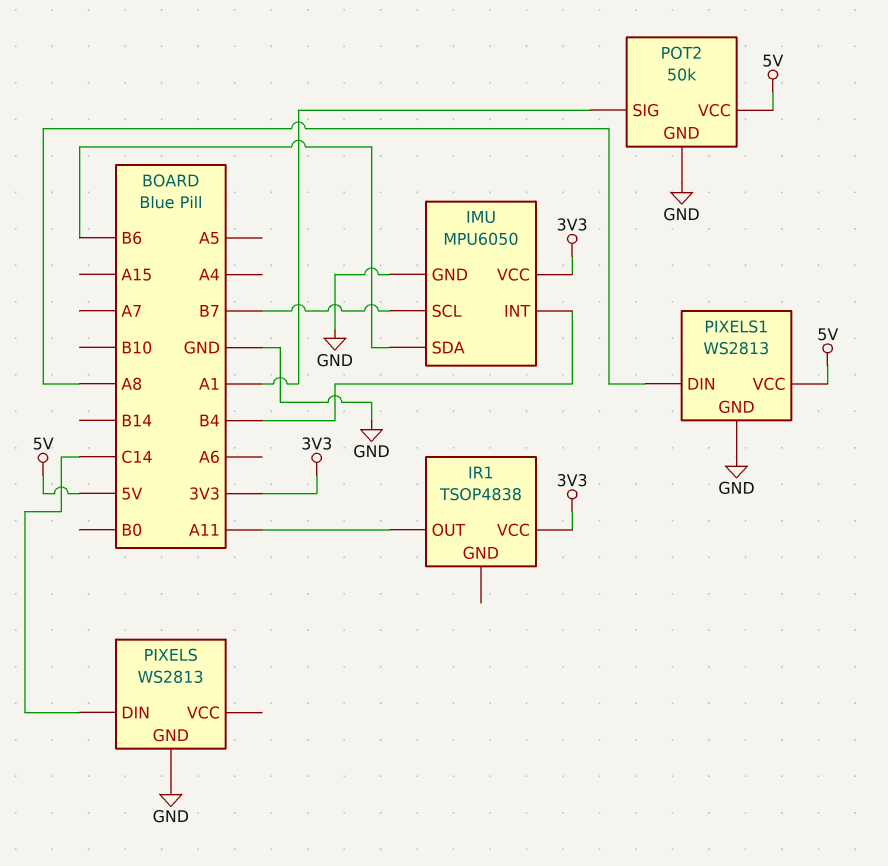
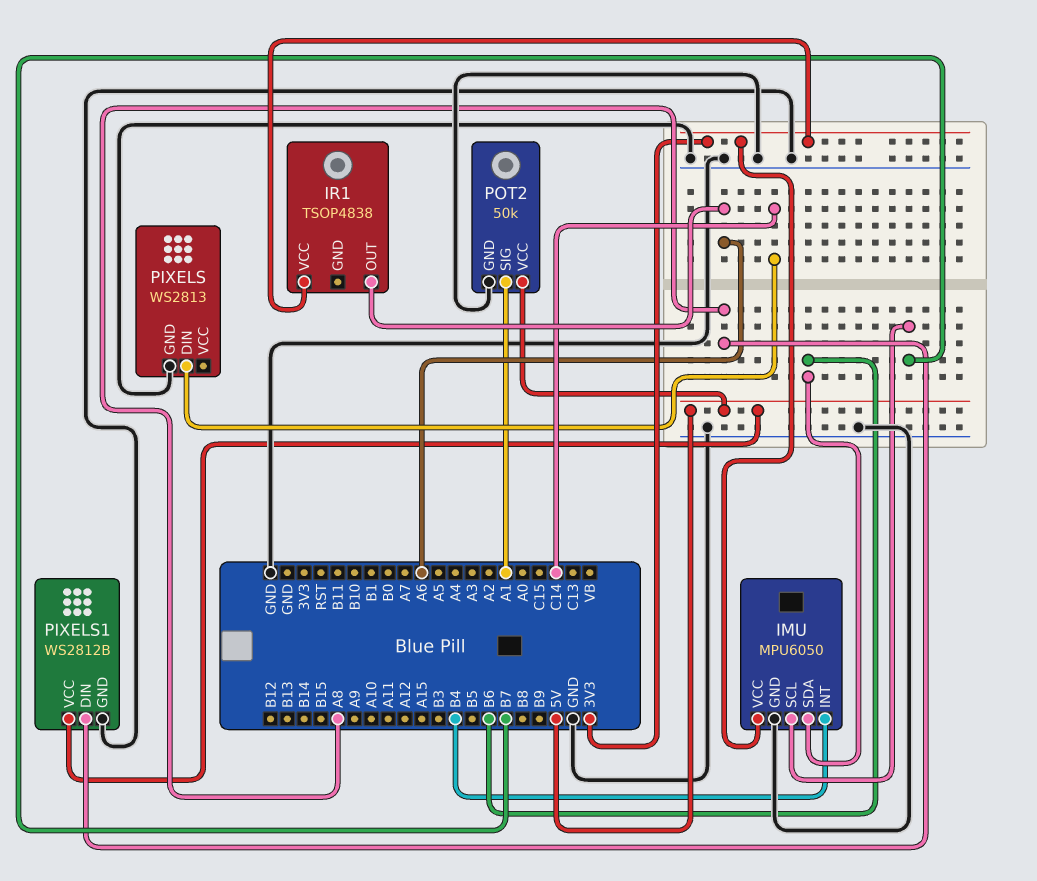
IR1 pin OUT: A11 -> A6
PIXELS1: WS2813 -> WS2812B

